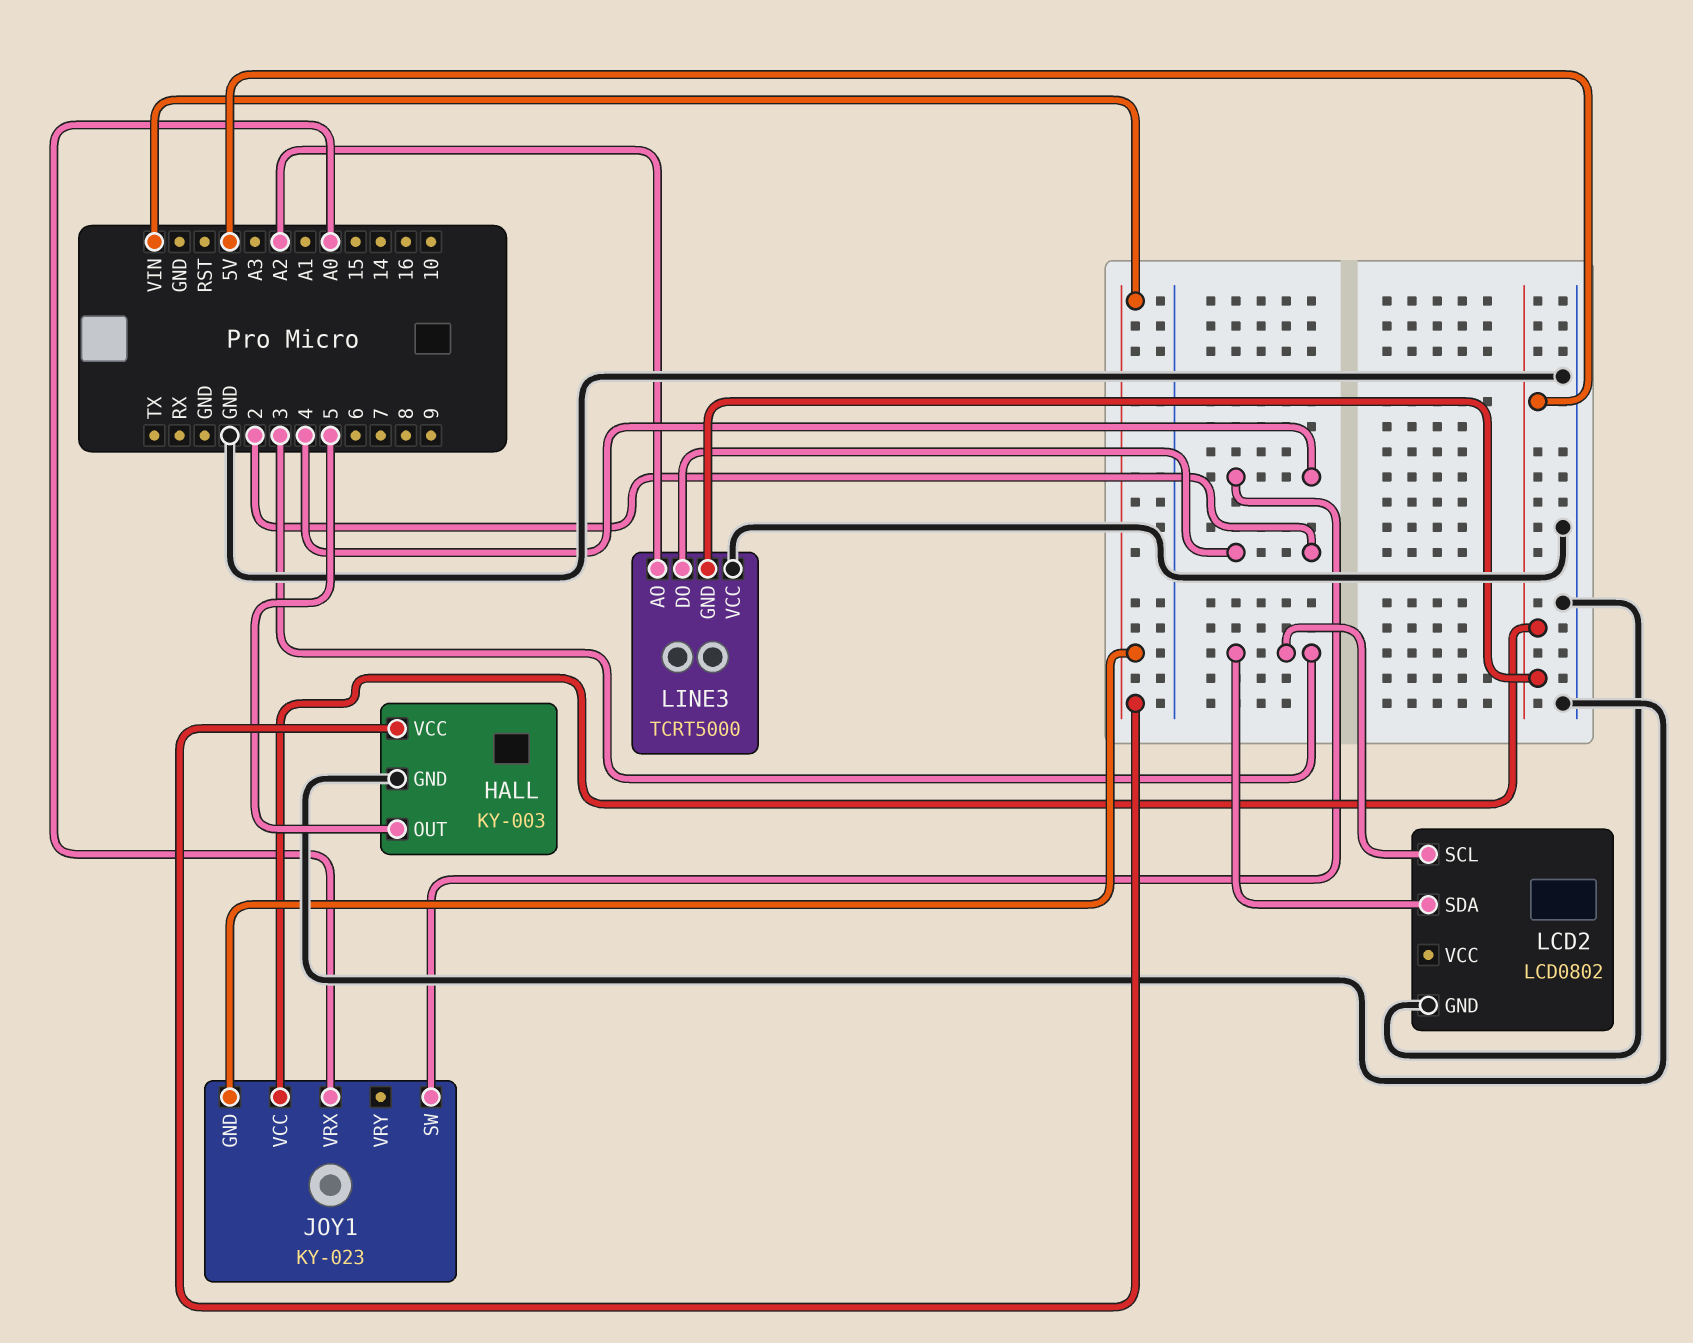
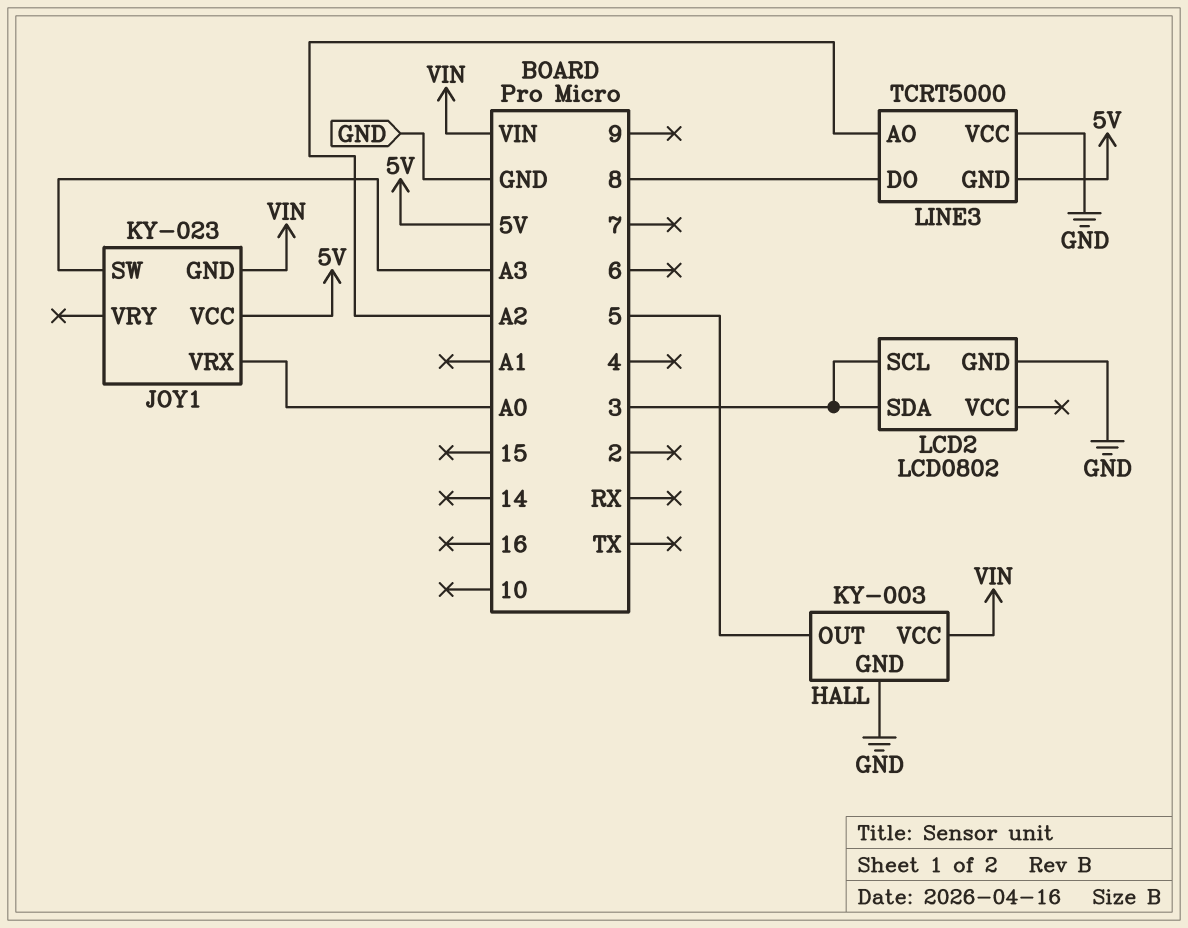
JOY1 pin SW: 4 -> A3
LINE3 pin DO: 2 -> 8

